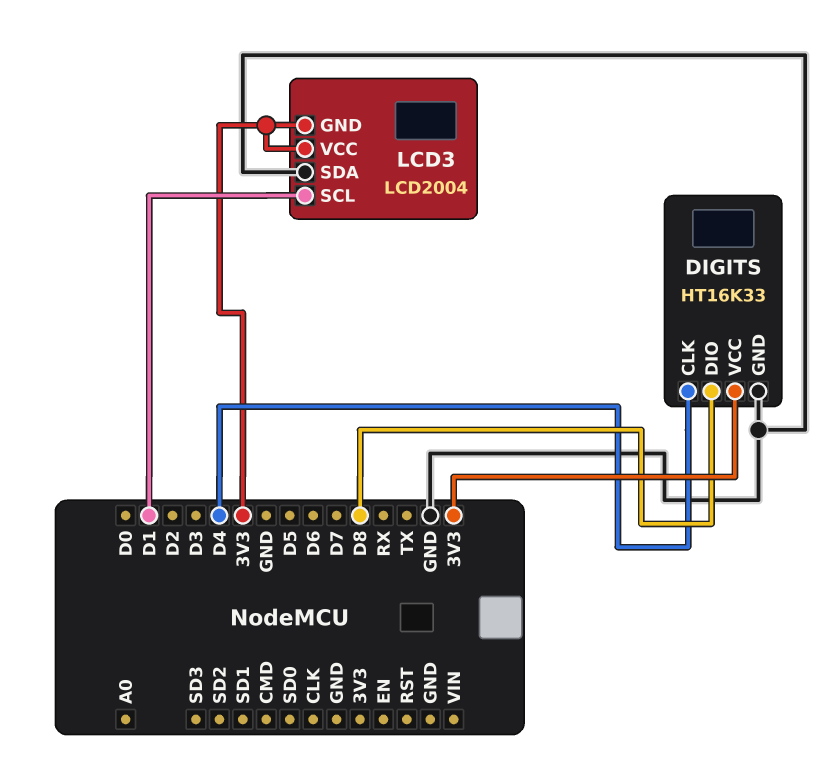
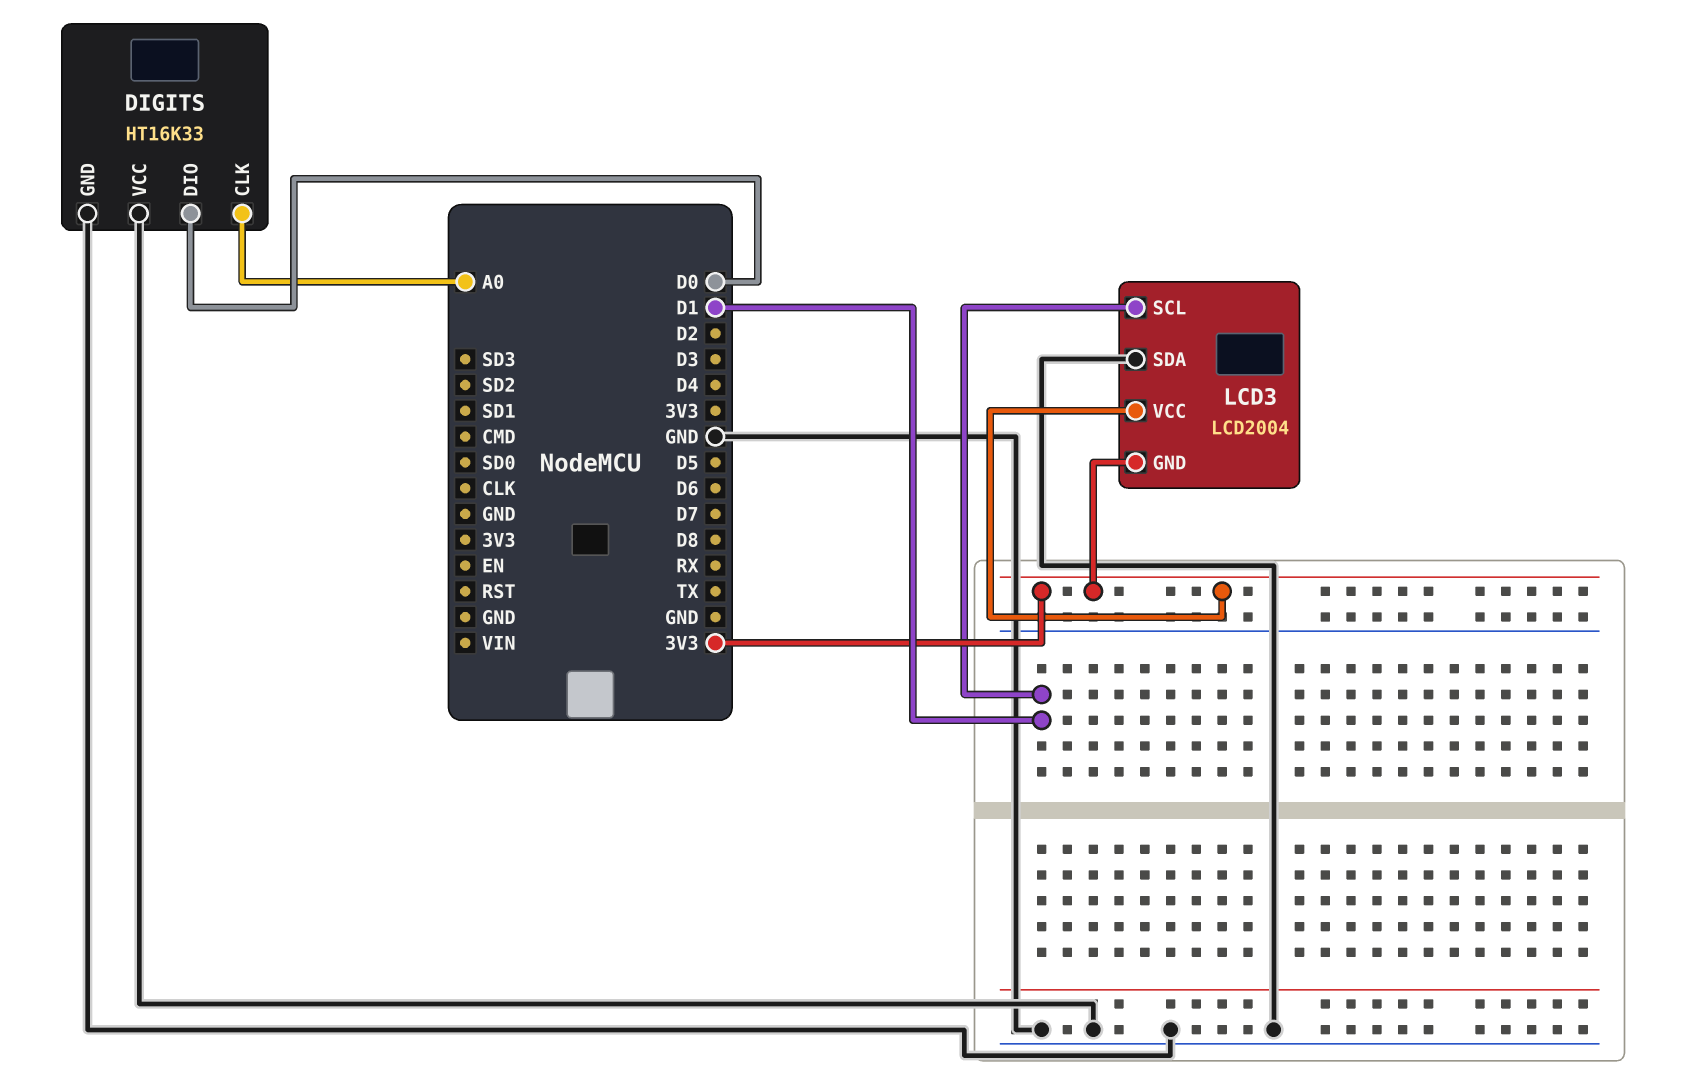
DIGITS pin CLK: D4 -> A0
DIGITS pin DIO: D8 -> D0
DIGITS pin VCC: 3V3 -> GND

